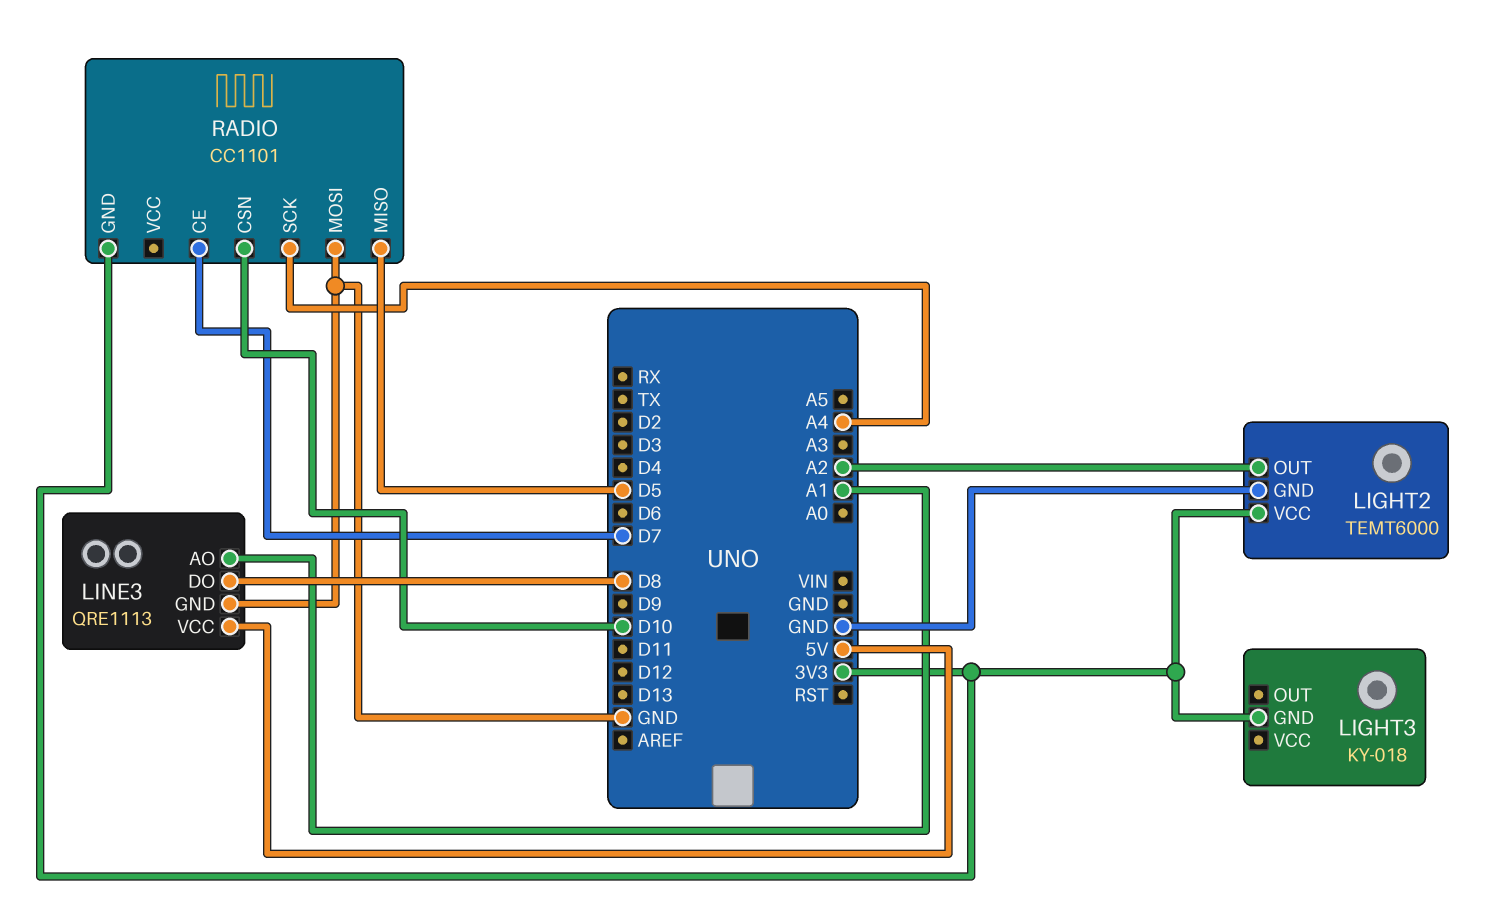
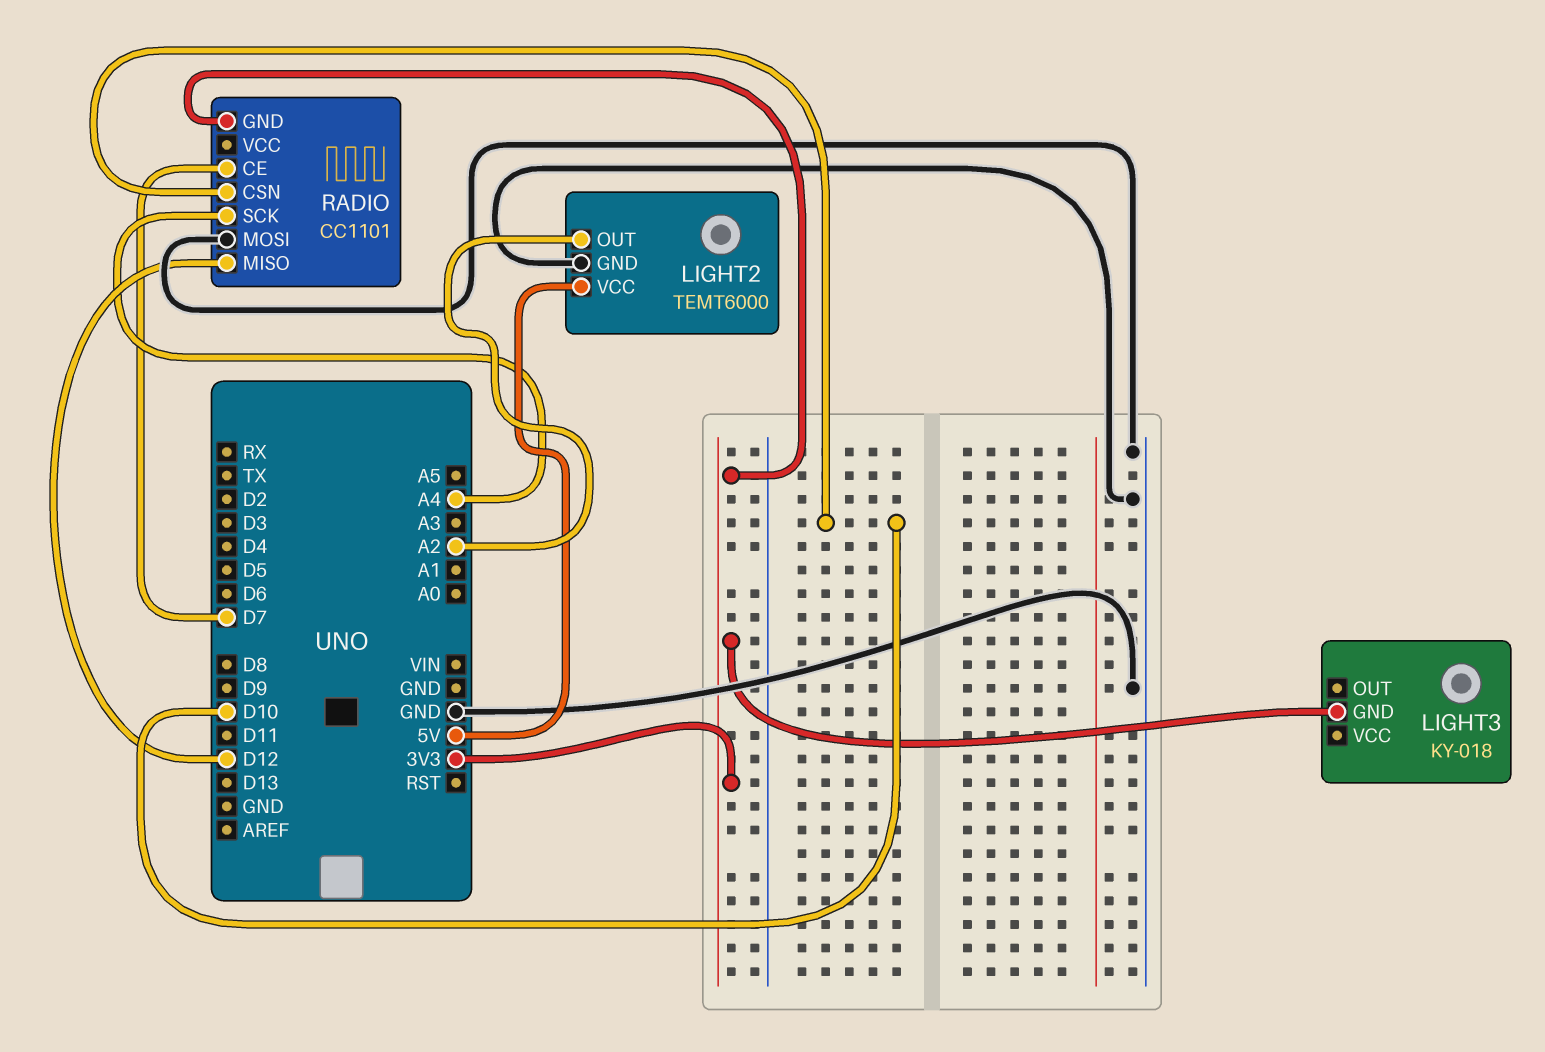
LIGHT2 pin VCC: 3V3 -> 5V
LINE3: QRE1113 -> none
LINE3 pin AO: A1 -> none
LINE3 pin DO: D8 -> none
LINE3 pin GND: GND -> none
LINE3 pin VCC: 5V -> none
RADIO pin MISO: D5 -> D12

